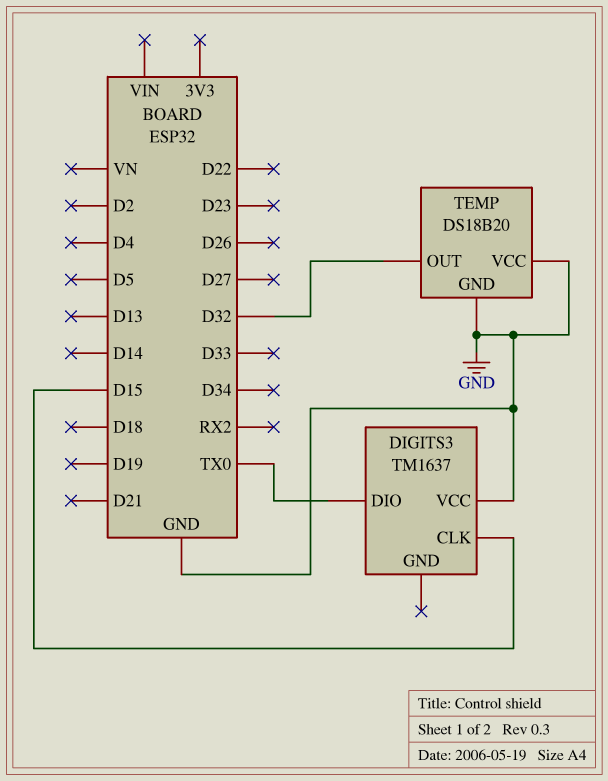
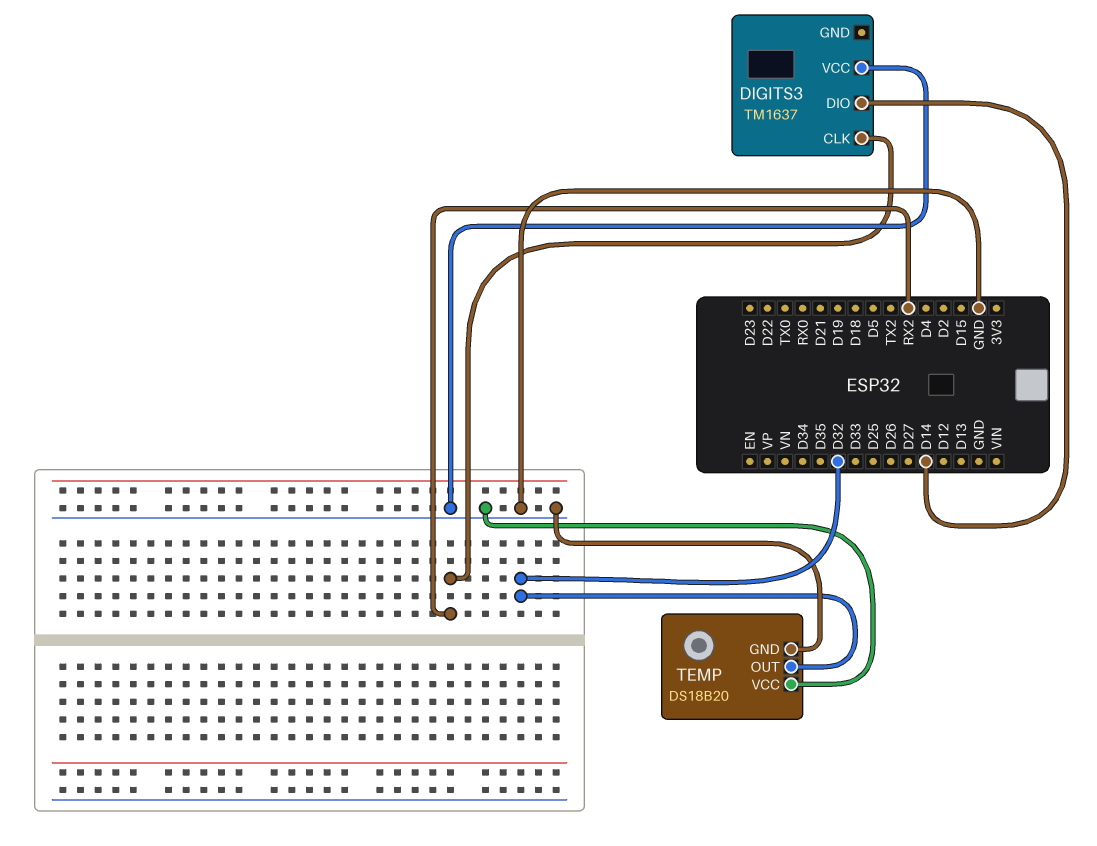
DIGITS3 pin CLK: D15 -> RX2
DIGITS3 pin DIO: TX0 -> D14

